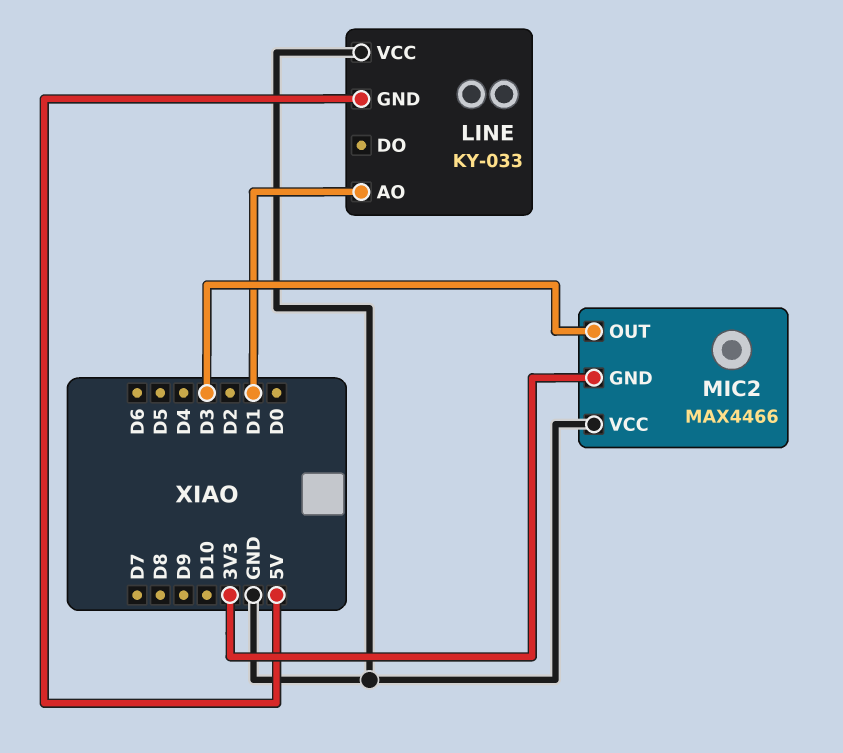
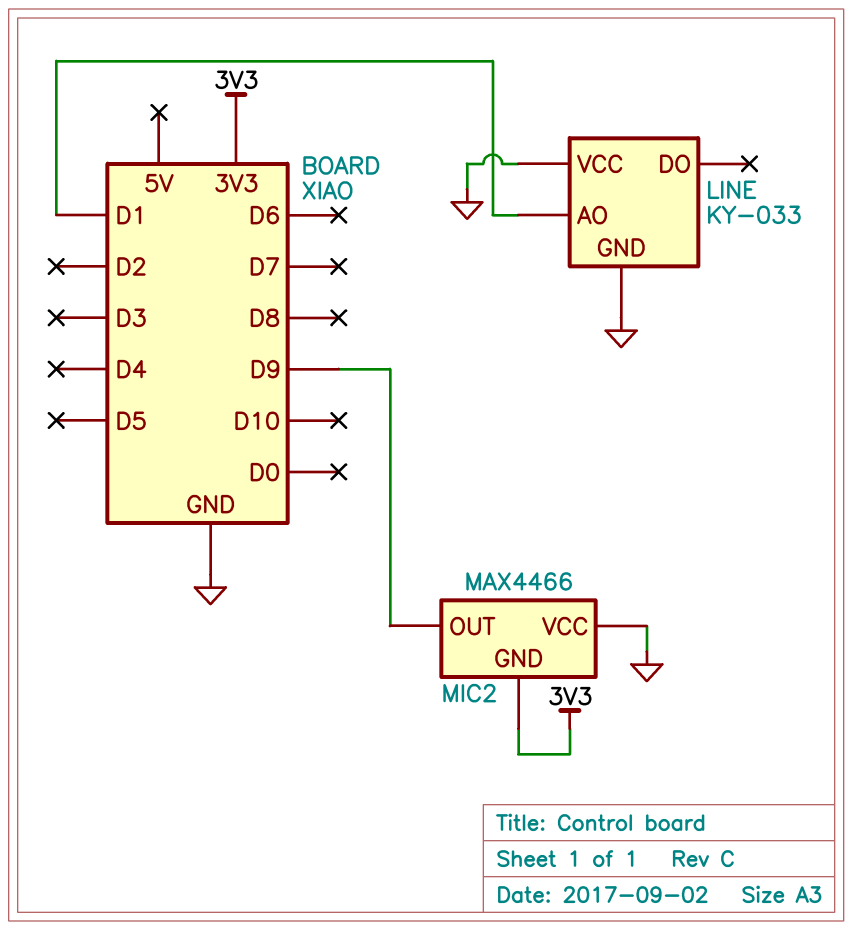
LINE pin GND: 5V -> GND
MIC2 pin OUT: D3 -> D9

